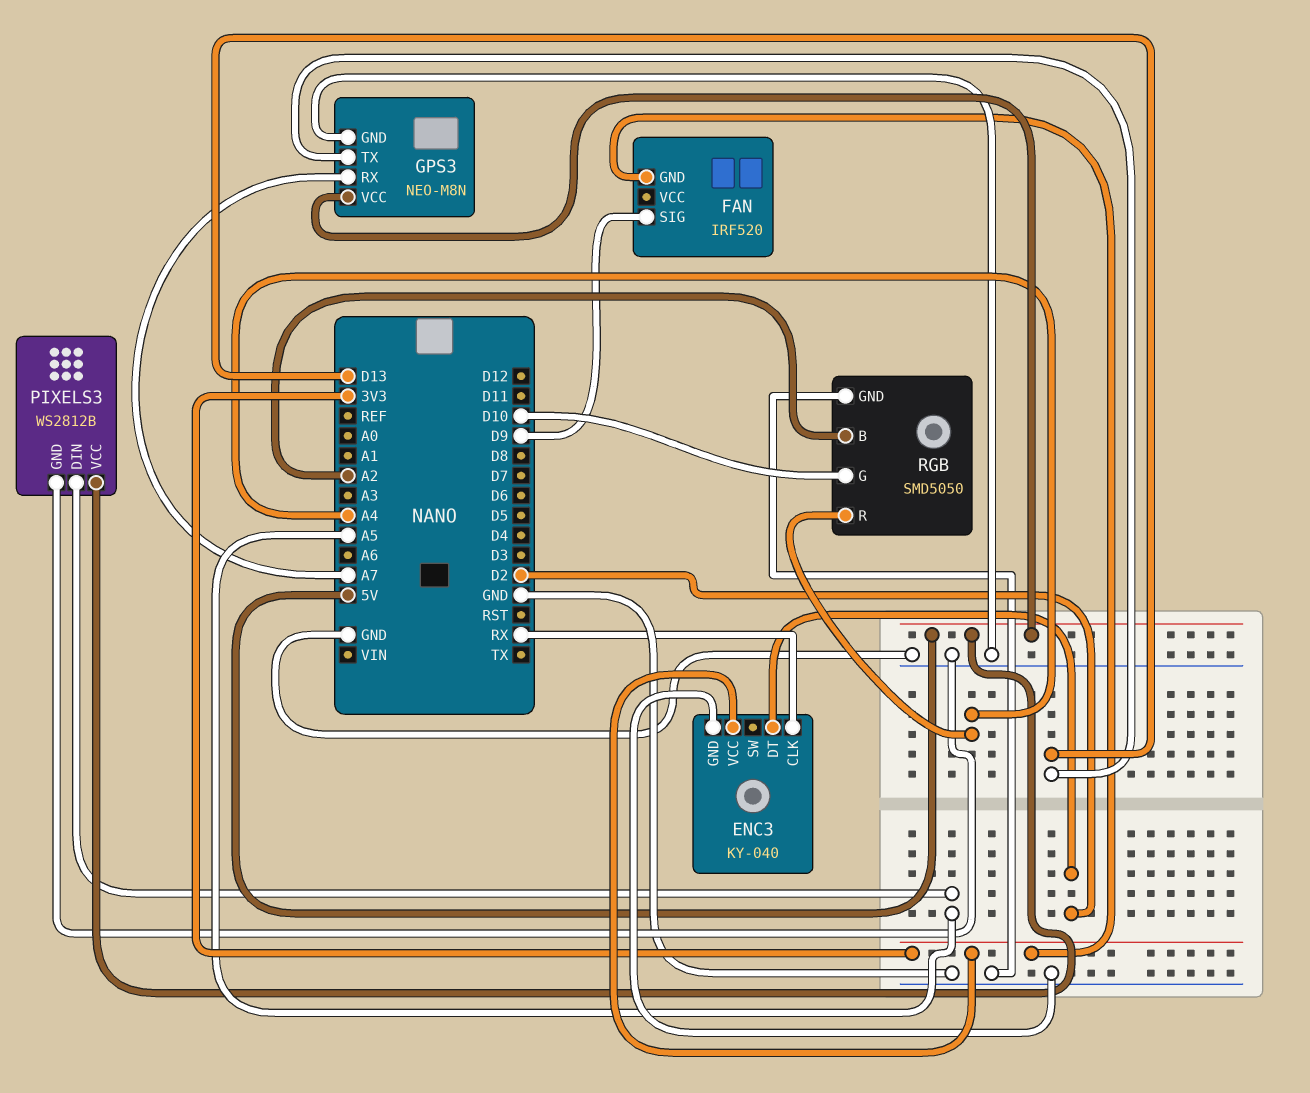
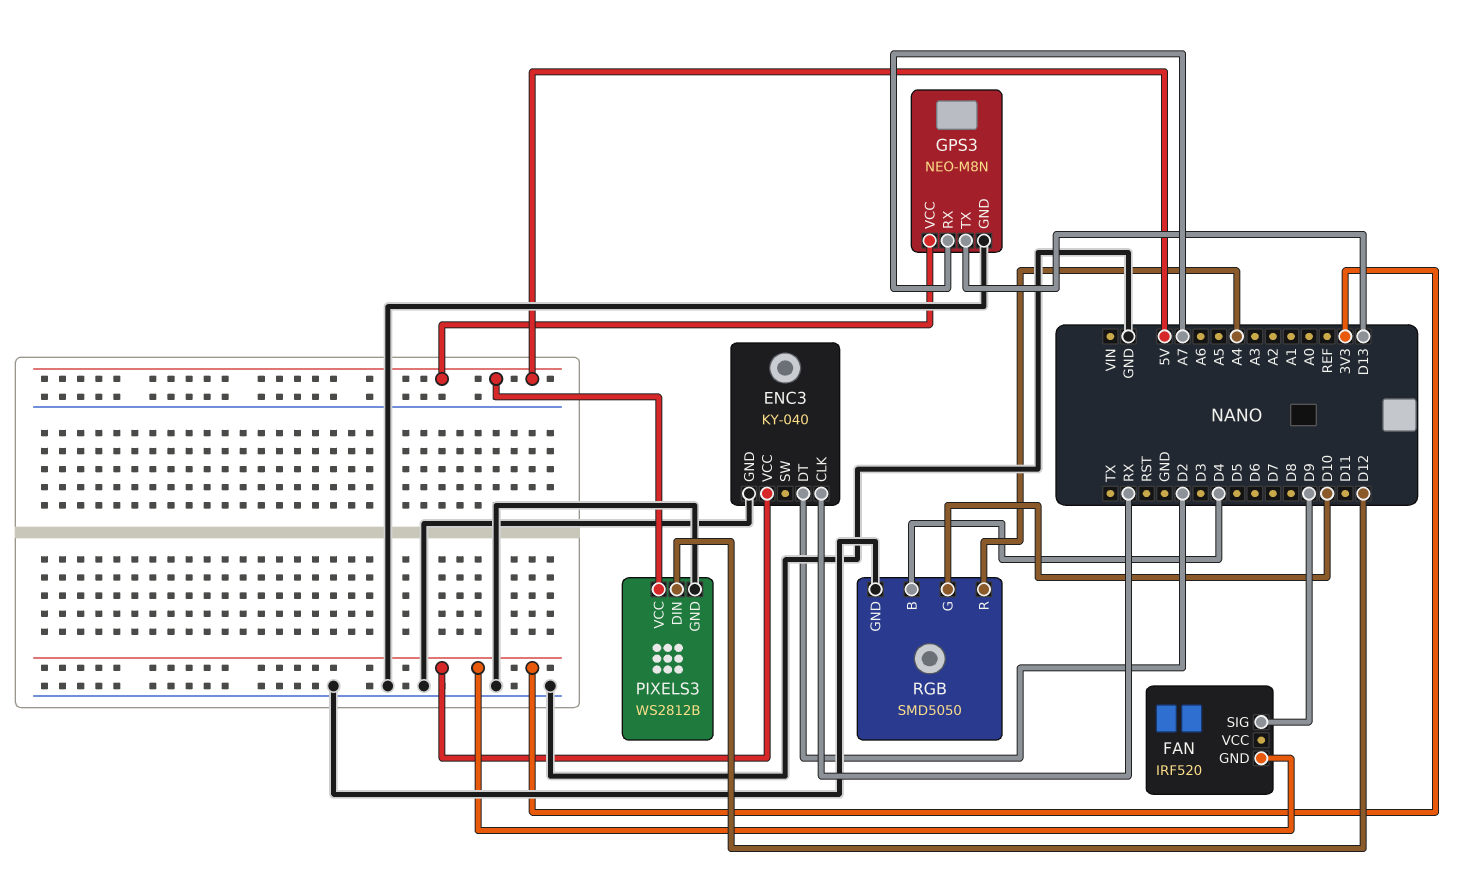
PIXELS3 pin DIN: A5 -> D12
RGB pin B: A2 -> D4

